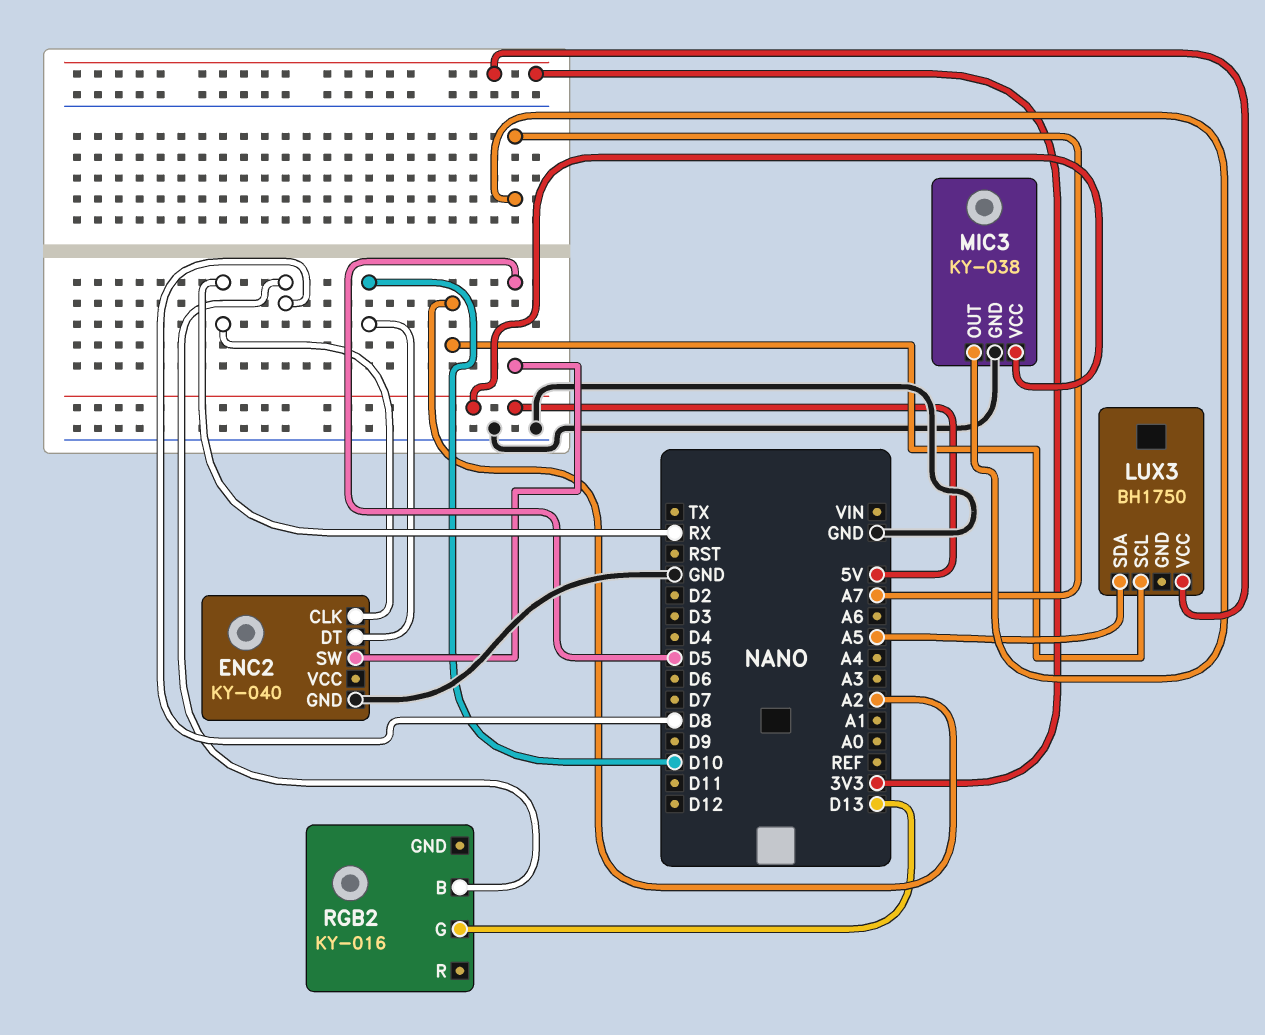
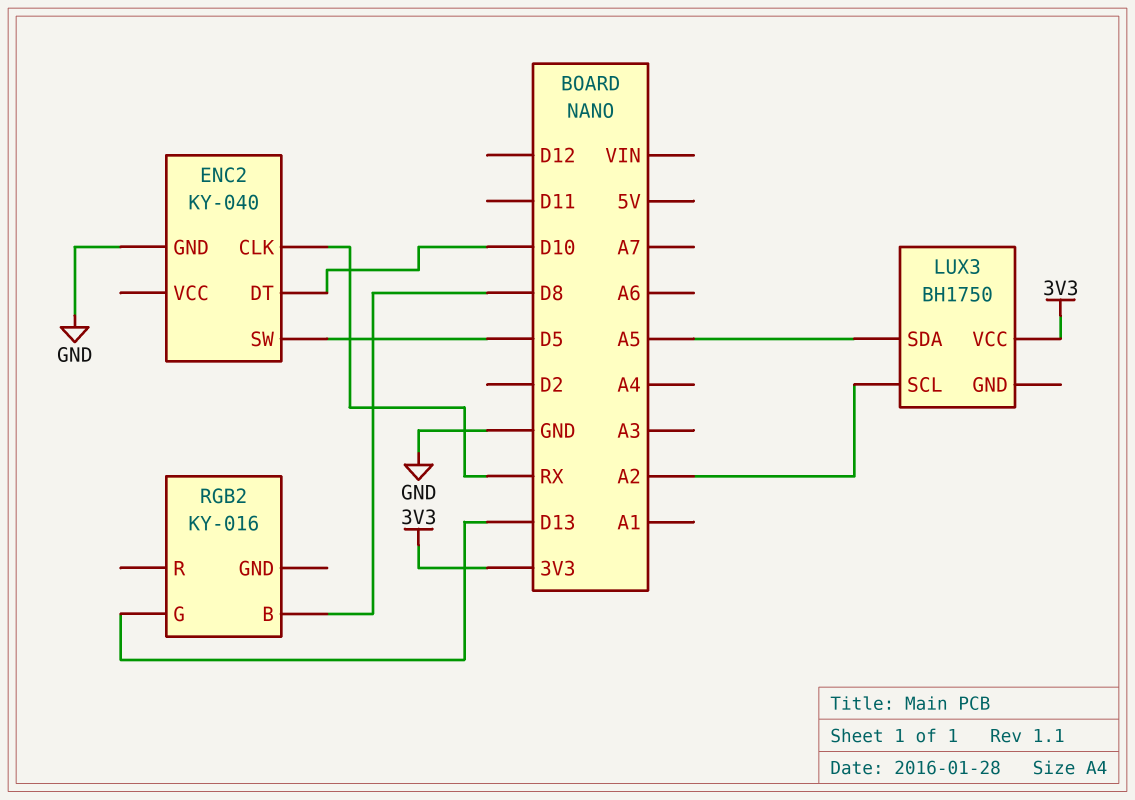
MIC3: KY-038 -> none
MIC3 pin GND: GND -> none
MIC3 pin OUT: A7 -> none
MIC3 pin VCC: 5V -> none

